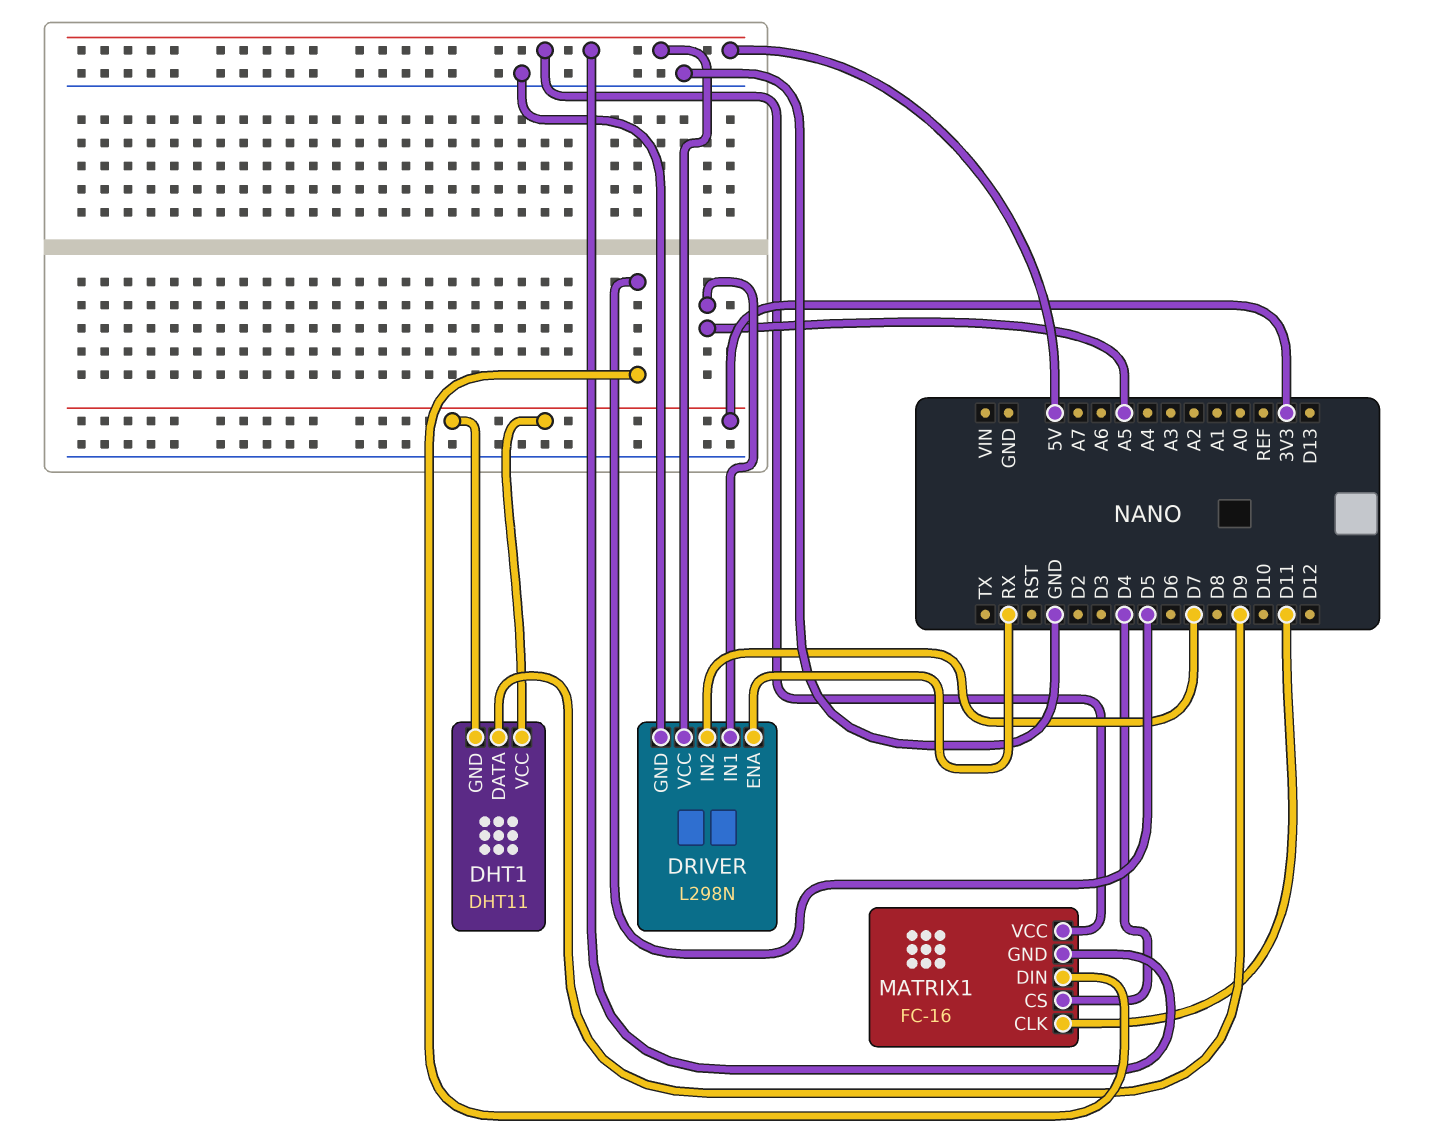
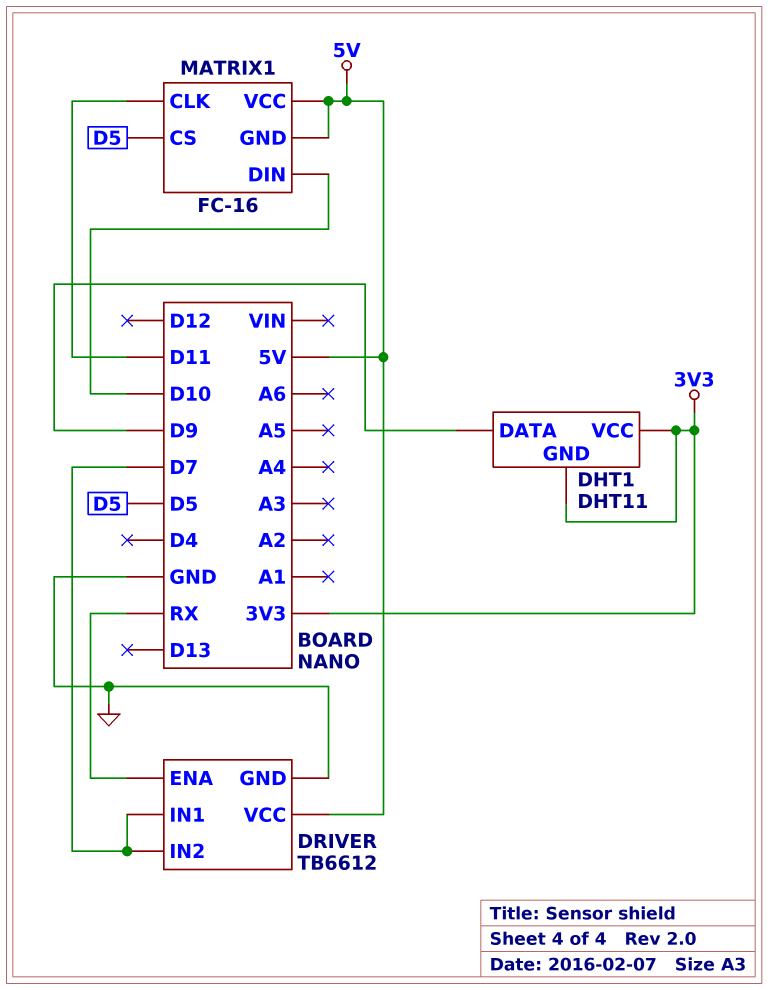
DRIVER: L298N -> TB6612
DRIVER pin IN1: A5 -> D7
MATRIX1 pin CS: D4 -> D5
MATRIX1 pin DIN: D5 -> D10

